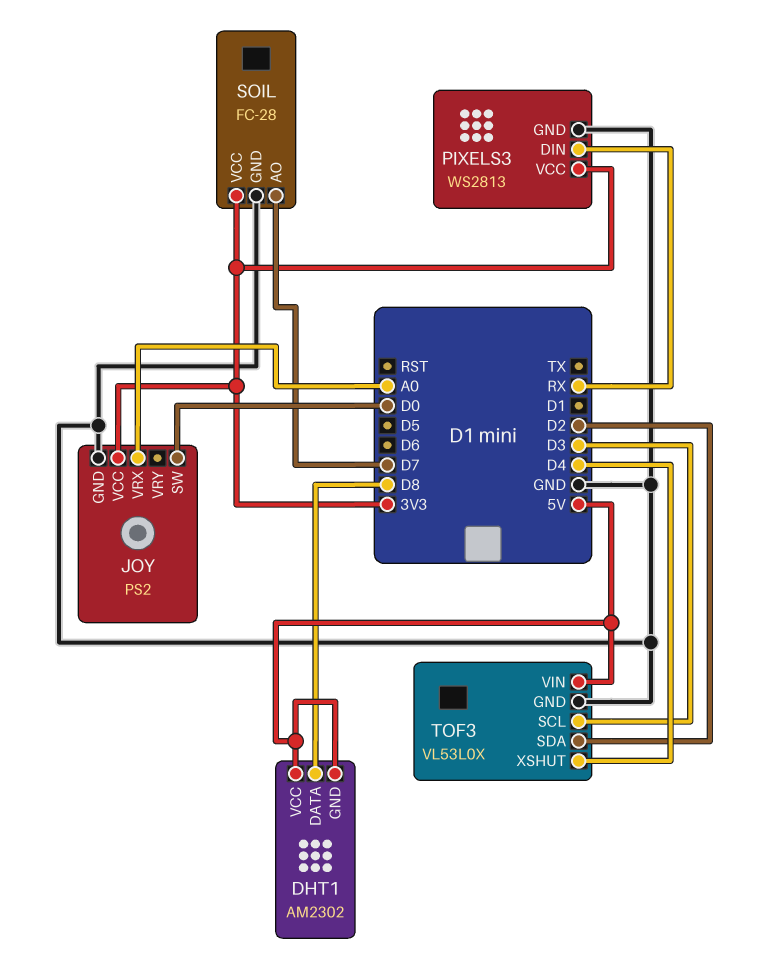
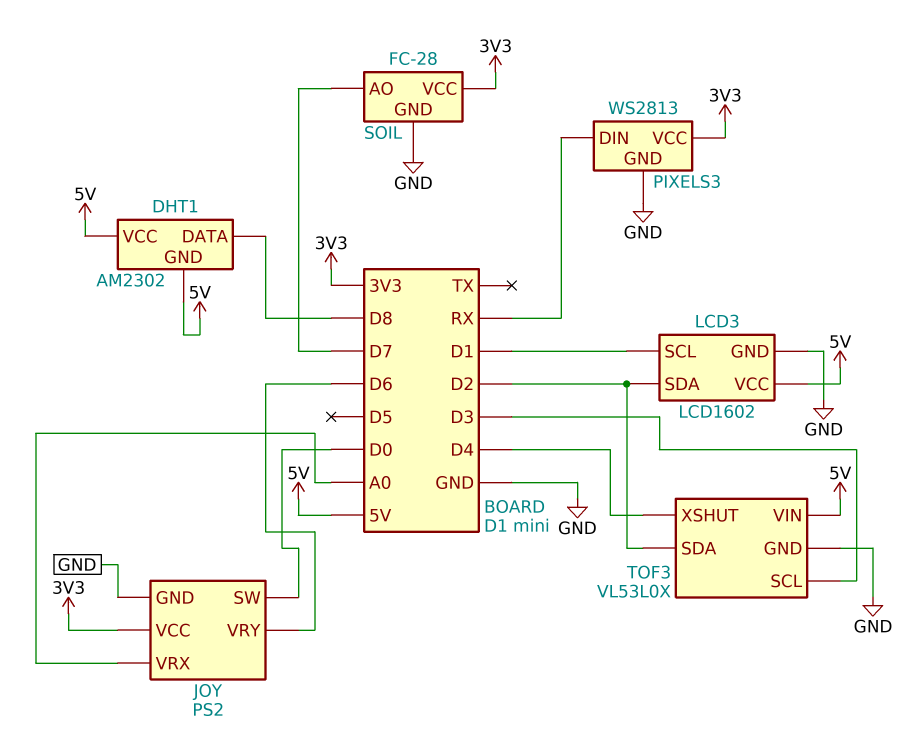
JOY pin VRY: none -> D6
LCD3: none -> LCD1602
LCD3 pin GND: none -> GND
LCD3 pin SCL: none -> D1
LCD3 pin SDA: none -> D2
LCD3 pin VCC: none -> 5V

